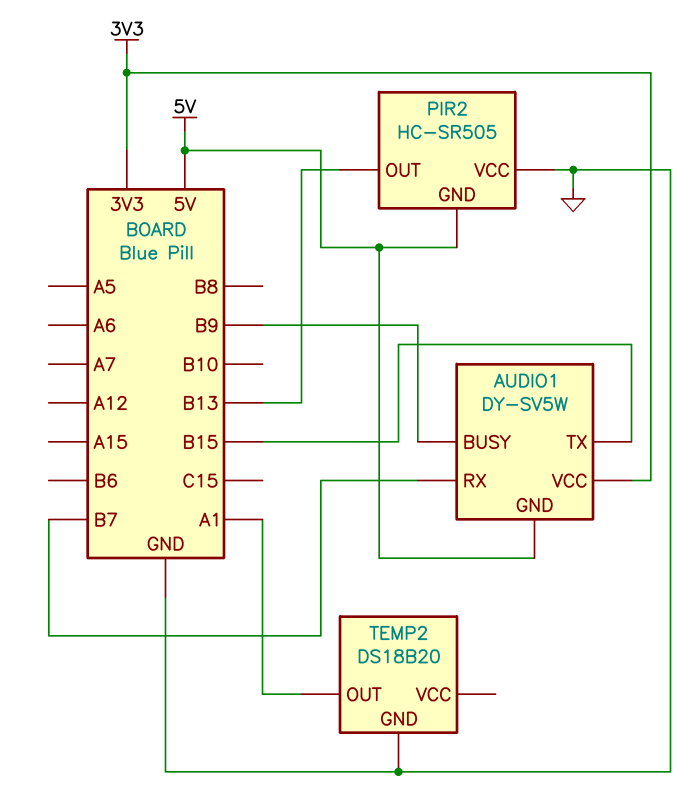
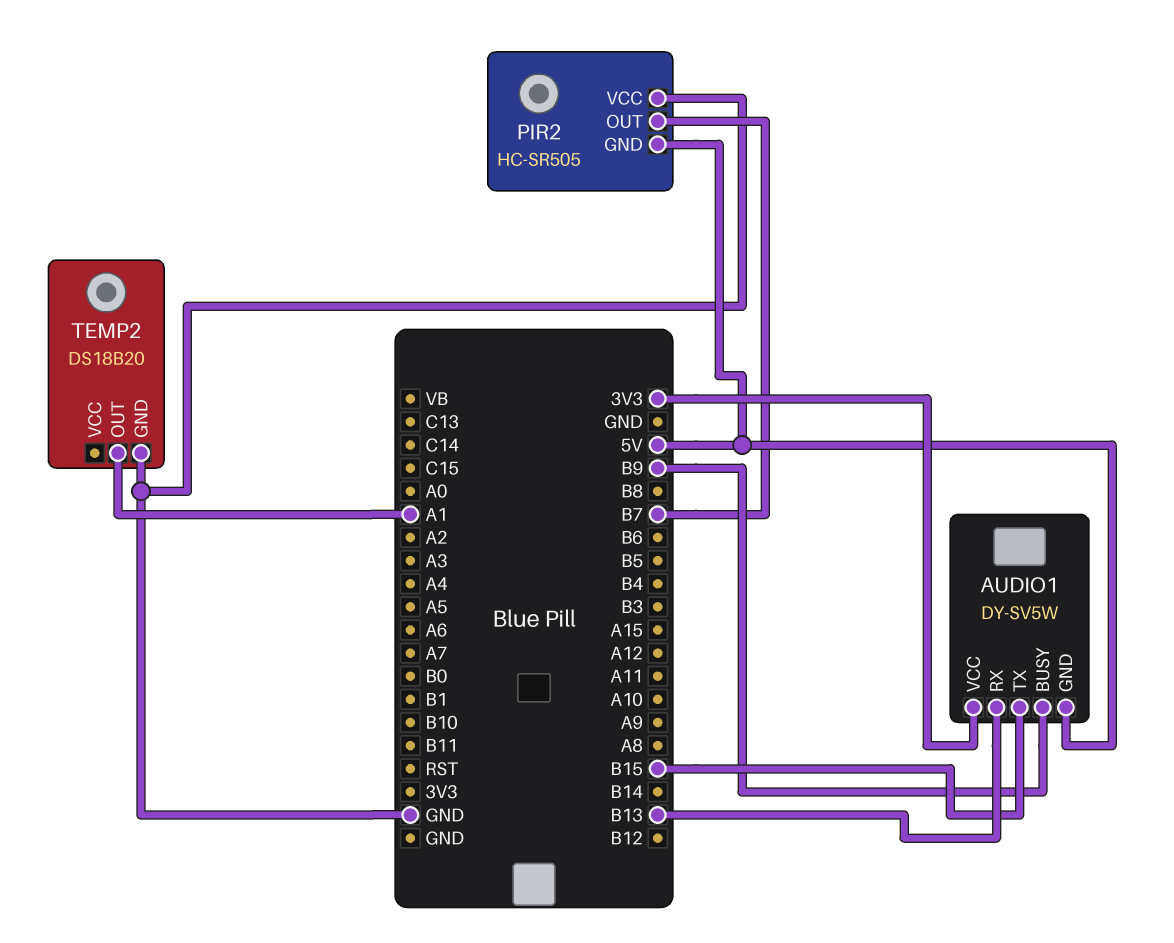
AUDIO1 pin RX: B7 -> B13
PIR2 pin OUT: B13 -> B7

